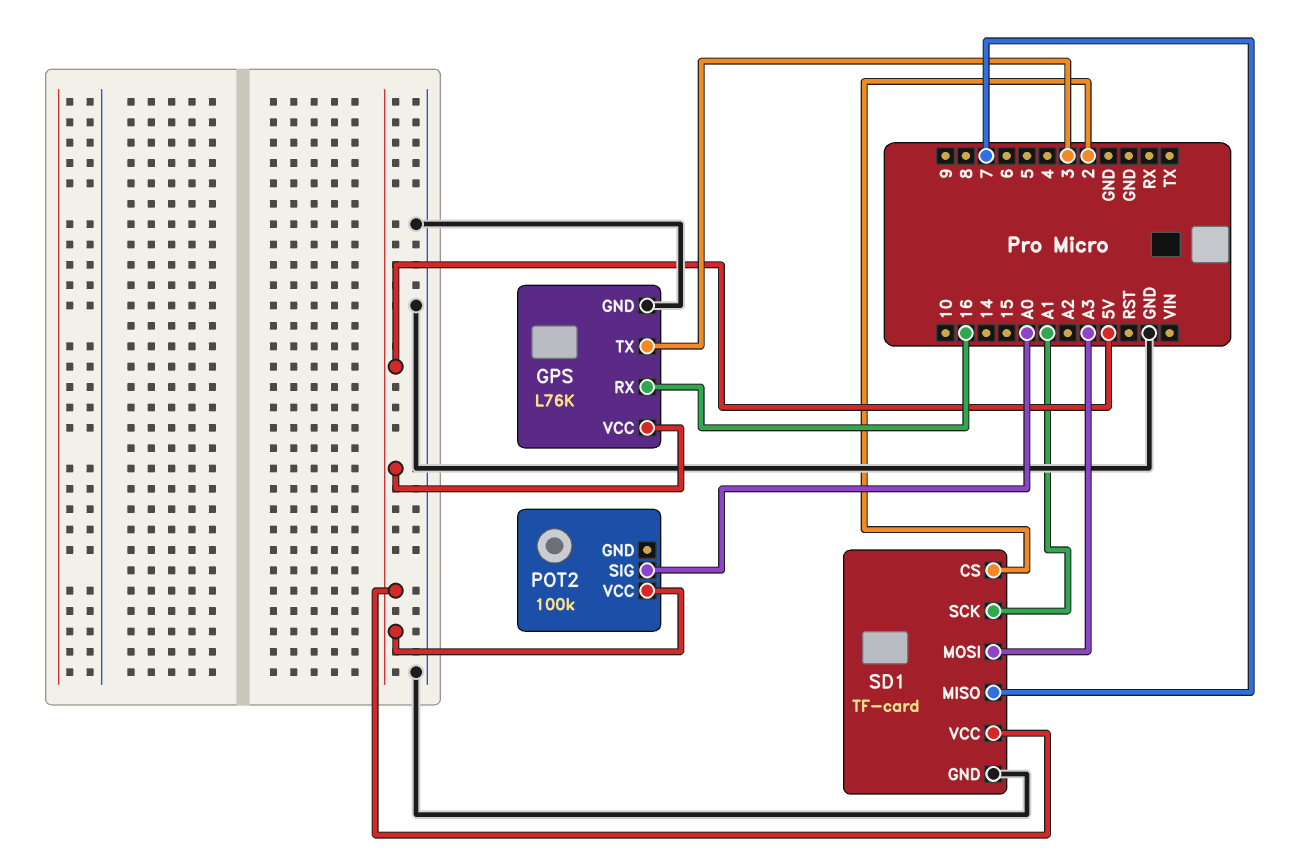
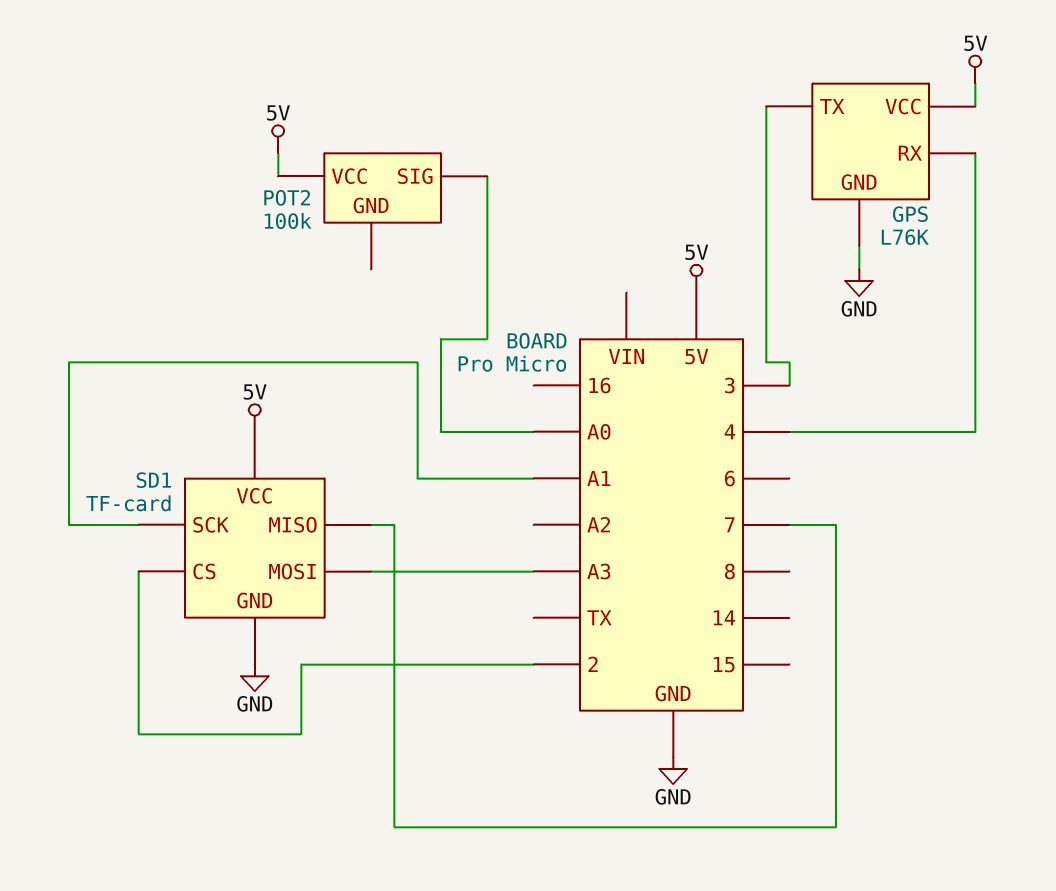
GPS pin RX: 16 -> 4

